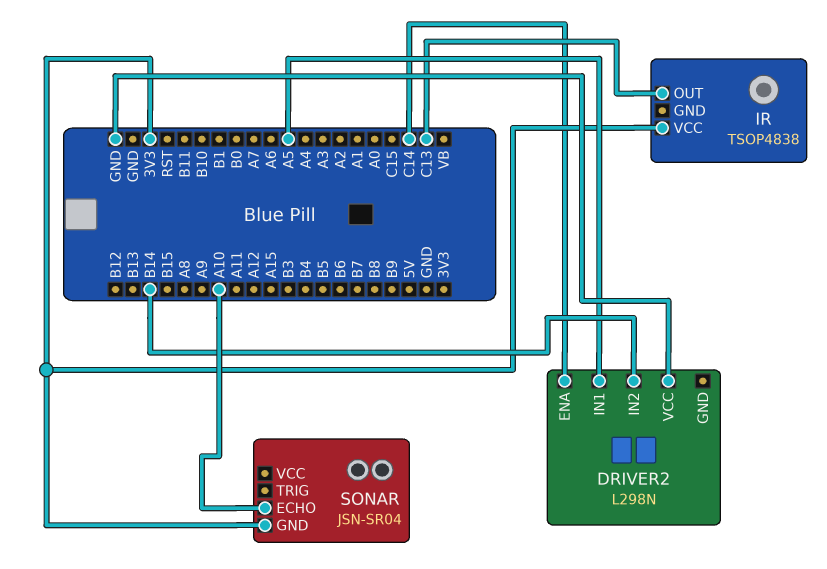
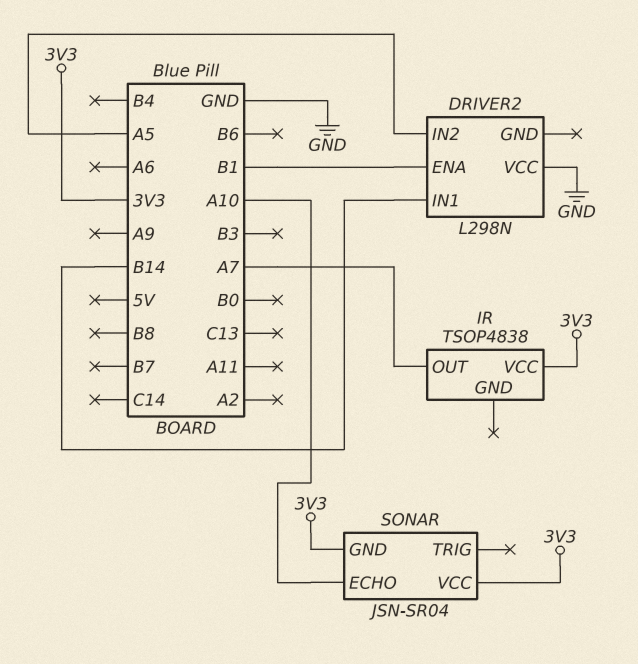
DRIVER2 pin ENA: C14 -> B1
DRIVER2 pin IN1: A5 -> B14
DRIVER2 pin IN2: B14 -> A5
IR pin OUT: C13 -> A7
SONAR pin VCC: none -> 3V3

